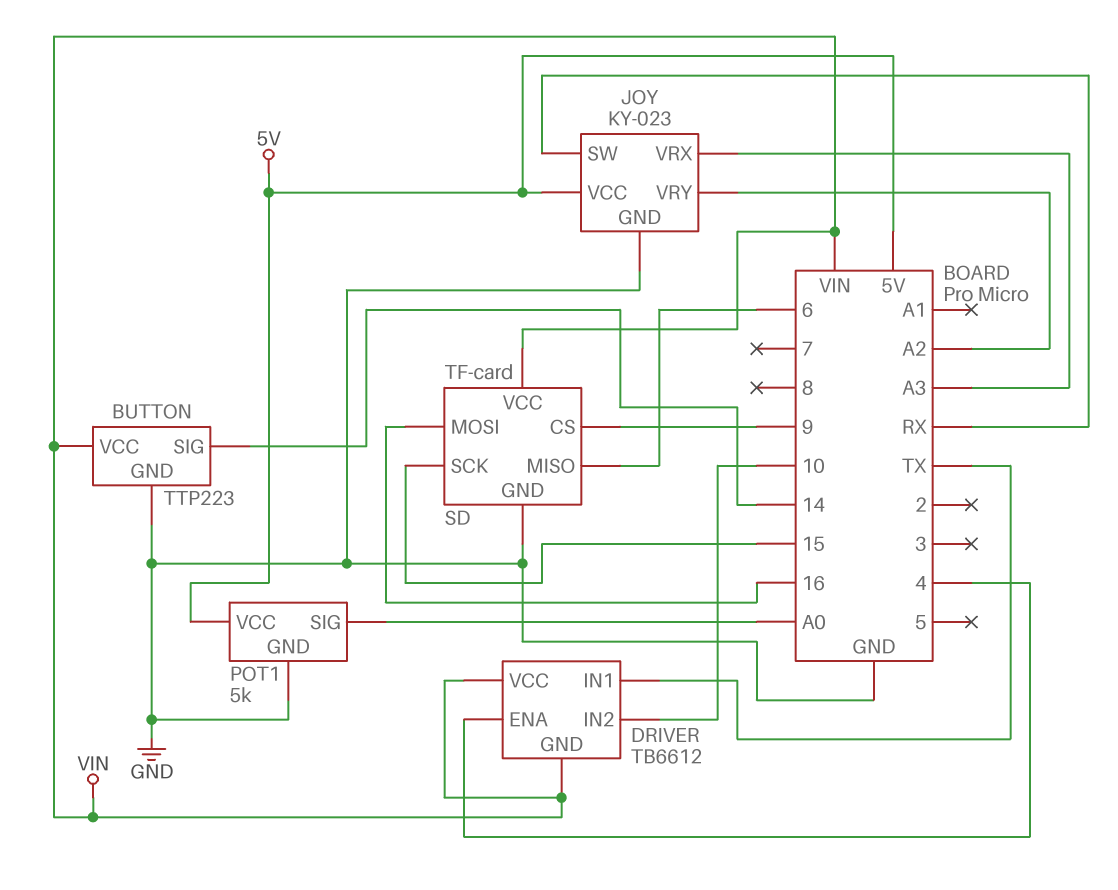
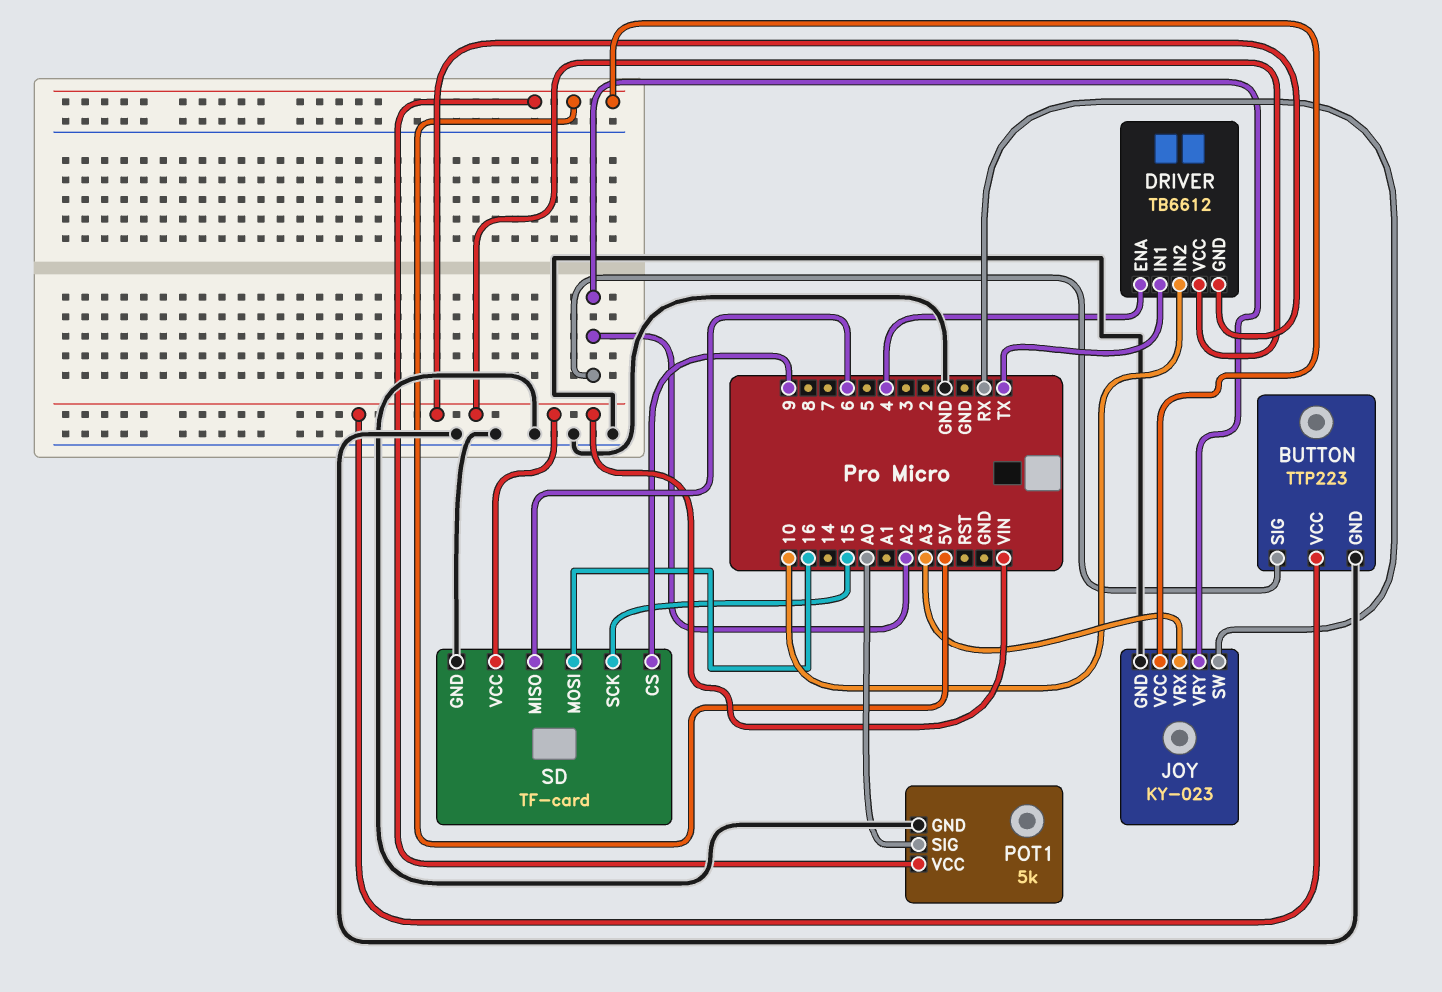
BUTTON pin SIG: 14 -> A2

